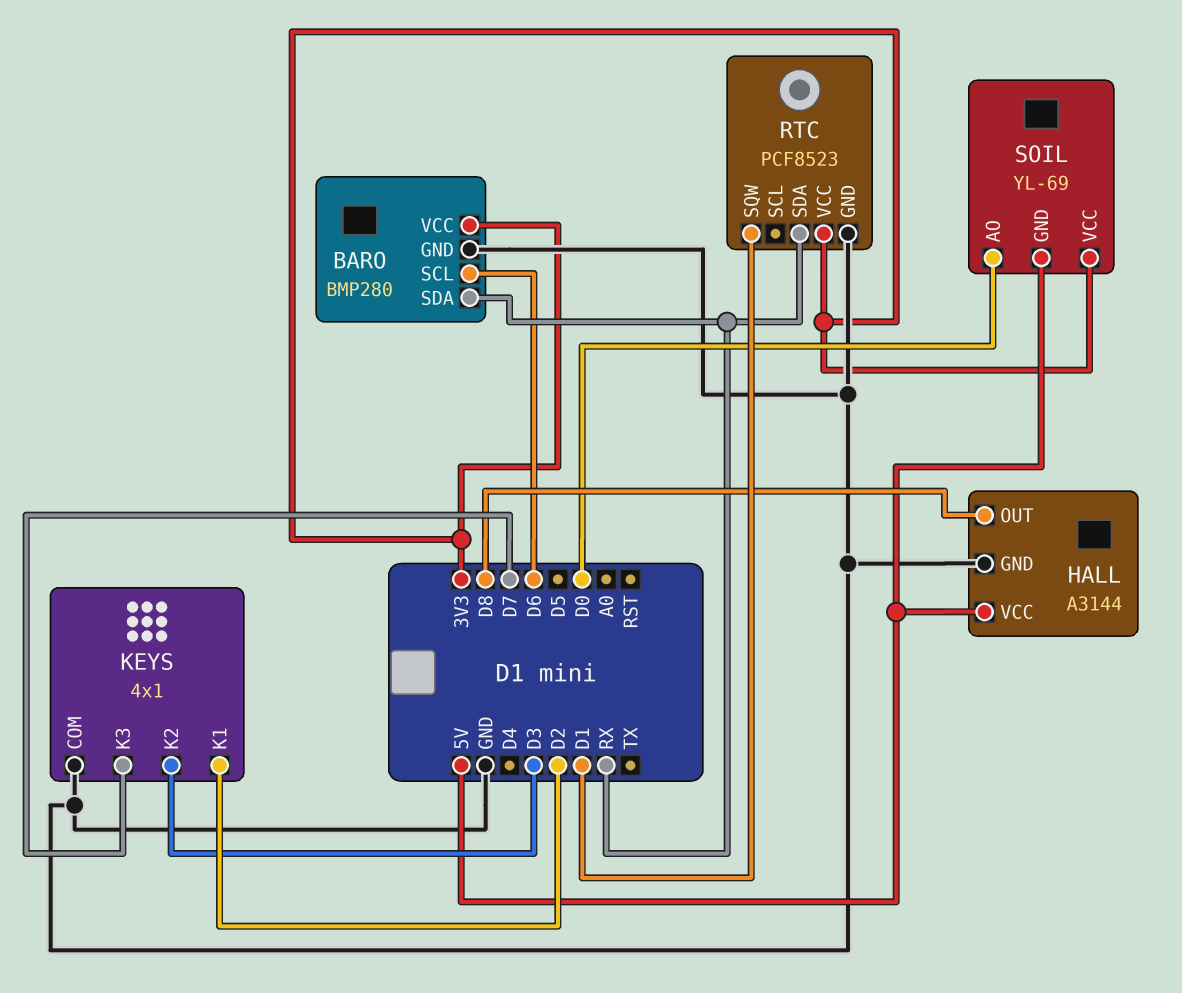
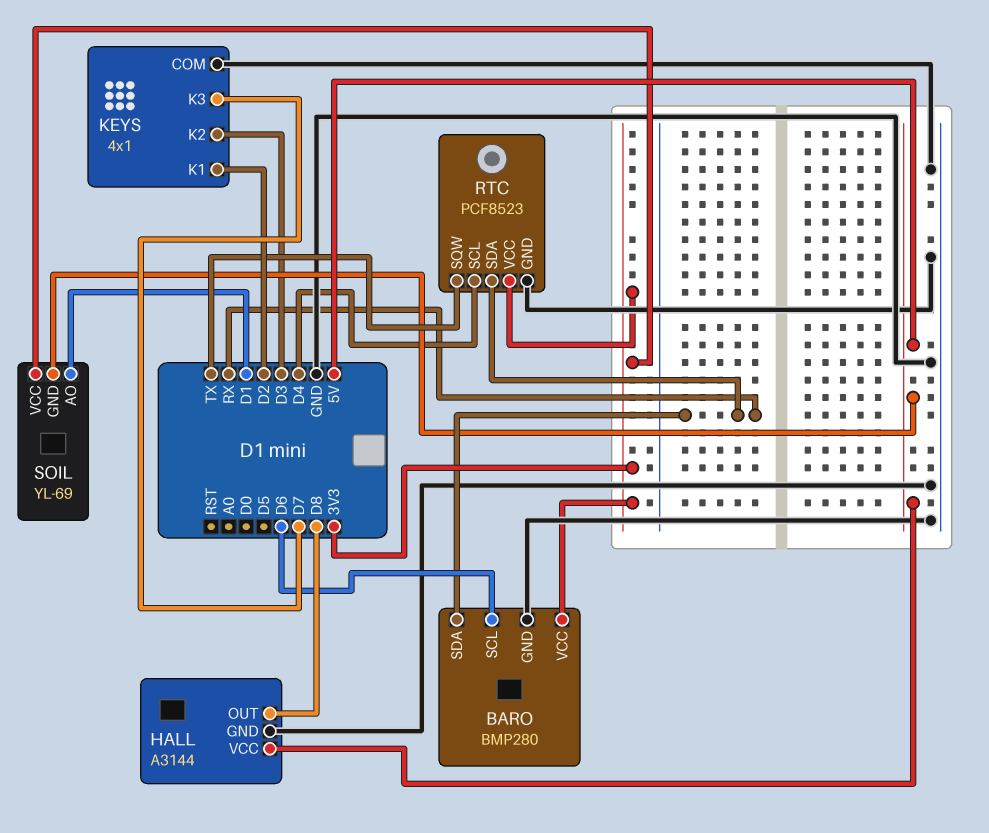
RTC pin SCL: none -> D4
RTC pin SQW: D1 -> TX
SOIL pin AO: D0 -> D1

